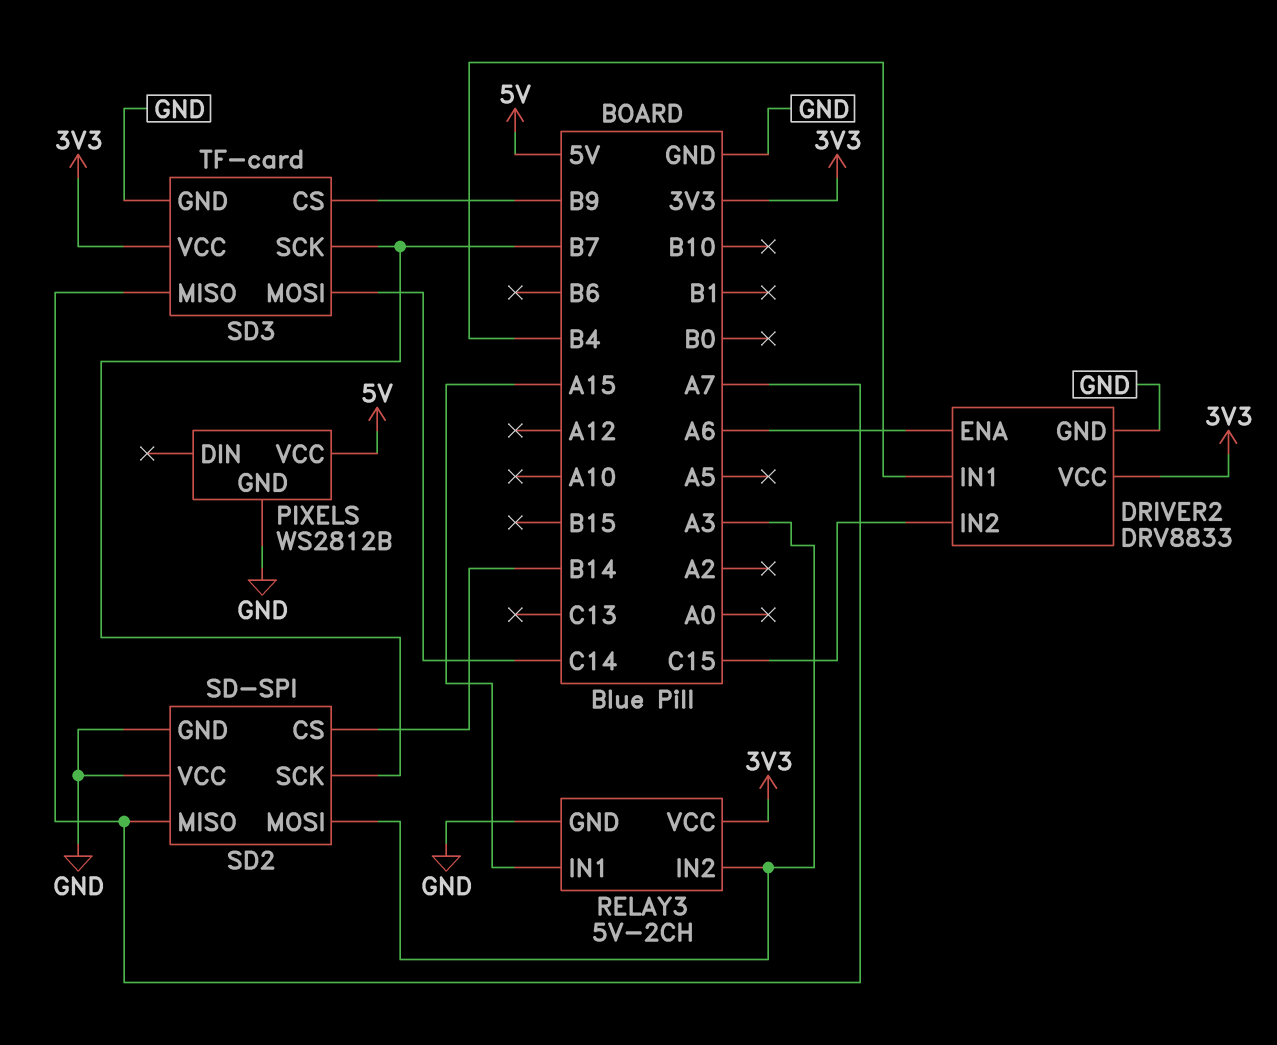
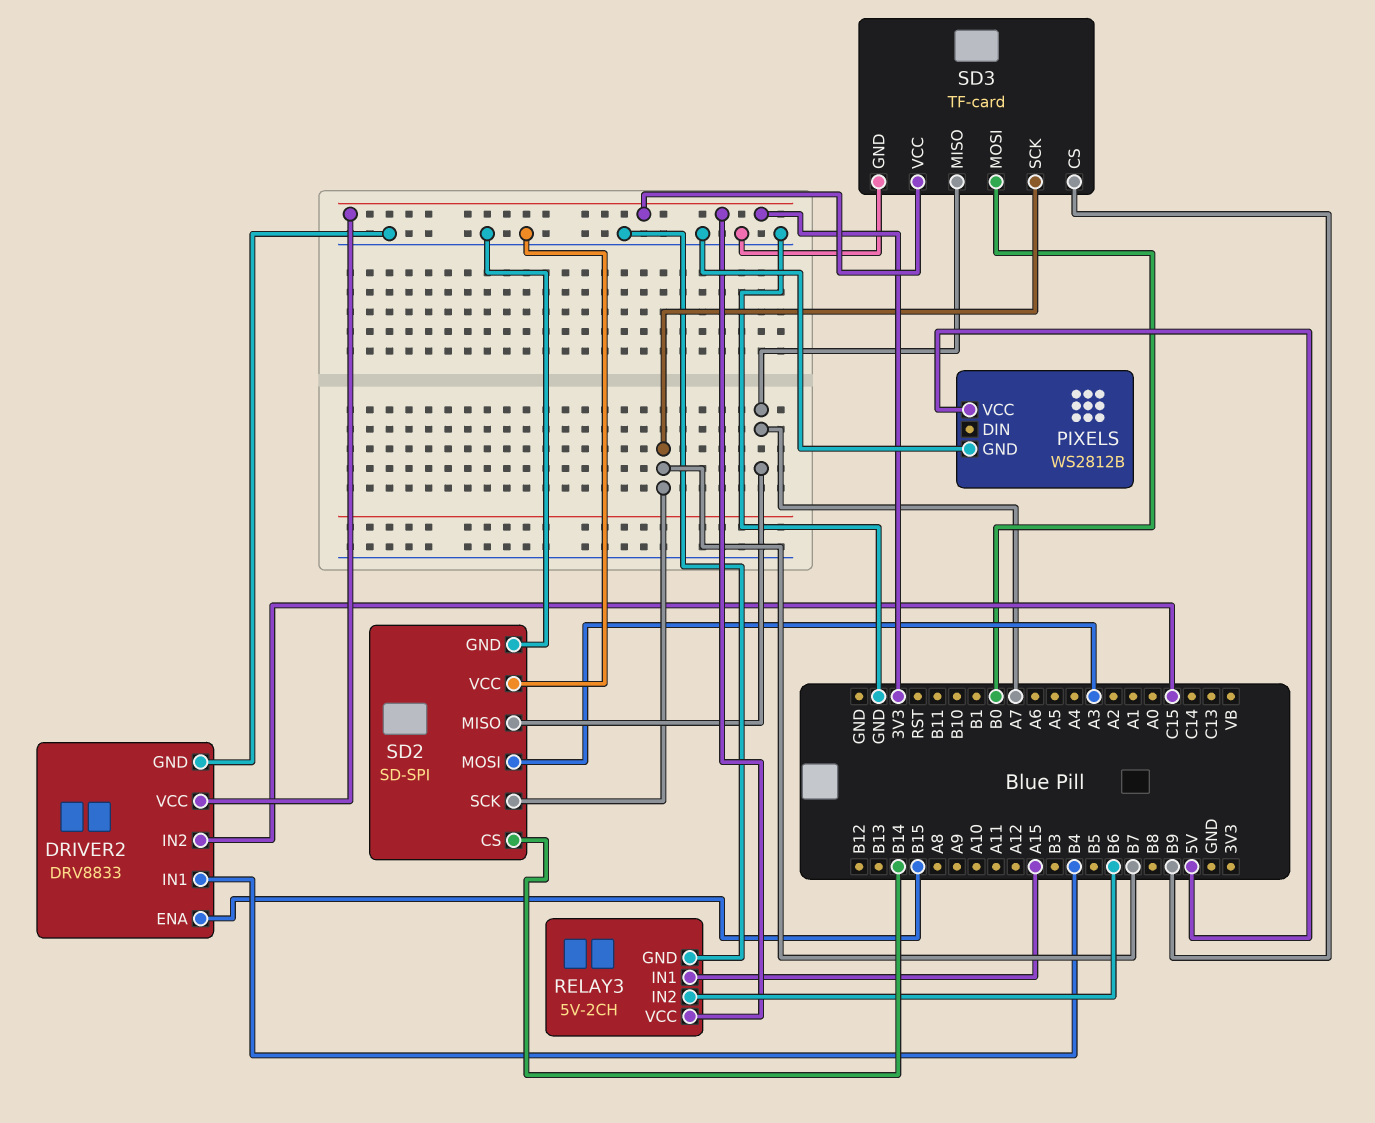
DRIVER2 pin ENA: A6 -> B15
RELAY3 pin IN2: A3 -> B6
SD3 pin MOSI: C14 -> B0

